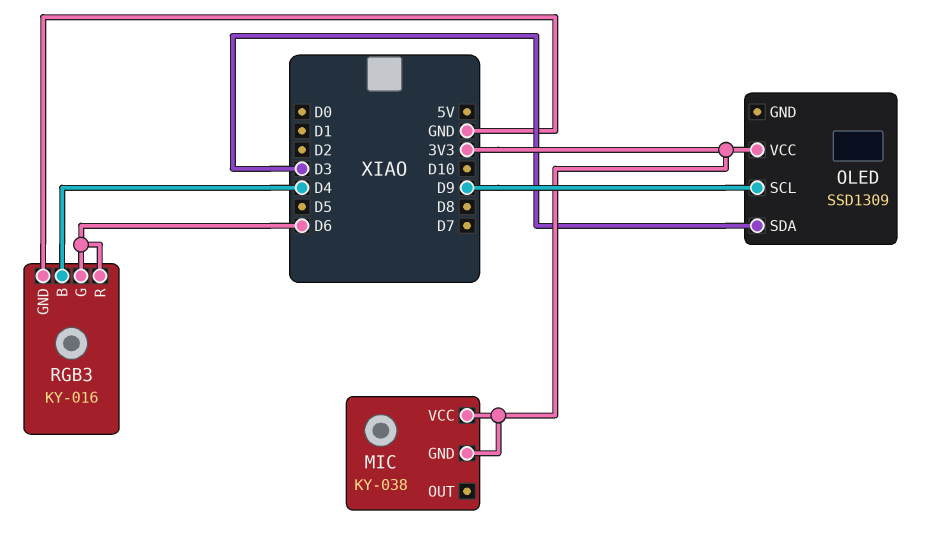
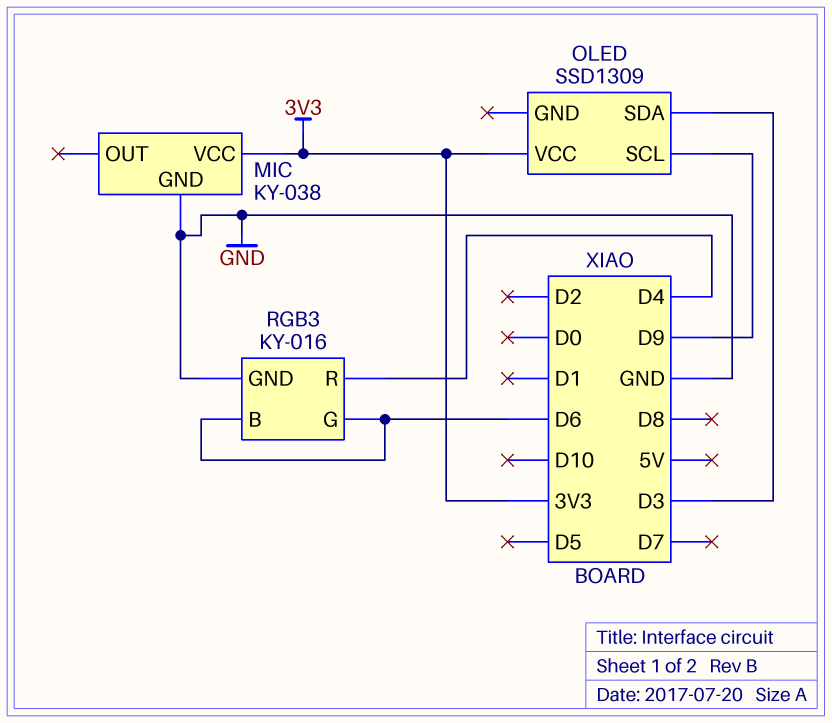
MIC pin GND: 3V3 -> GND
RGB3 pin B: D4 -> D6
RGB3 pin R: D6 -> D4

